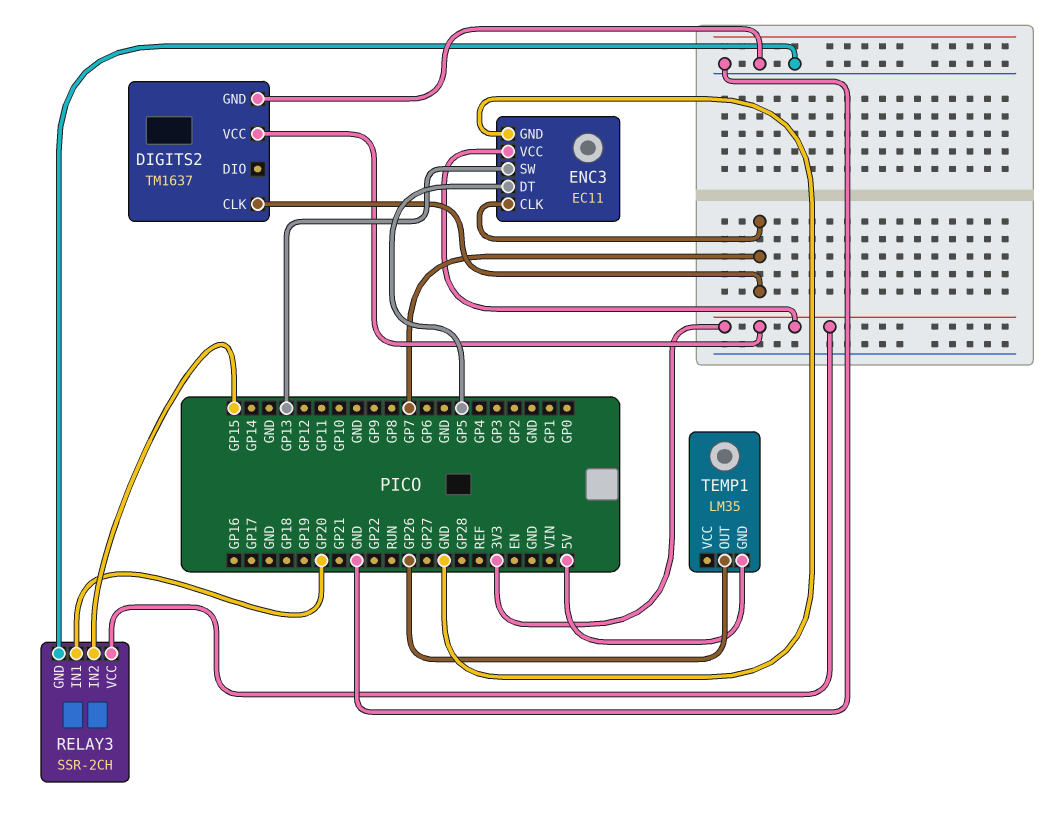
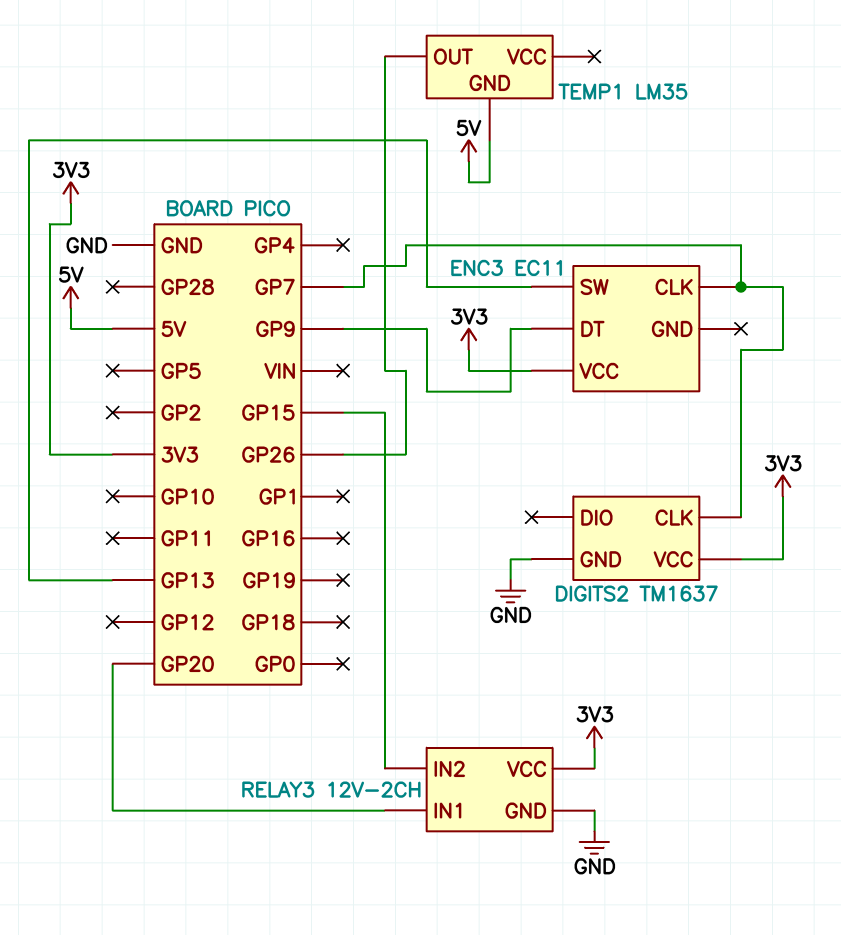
ENC3 pin DT: GP5 -> GP9
ENC3 pin GND: GND -> none
RELAY3: SSR-2CH -> 12V-2CH

